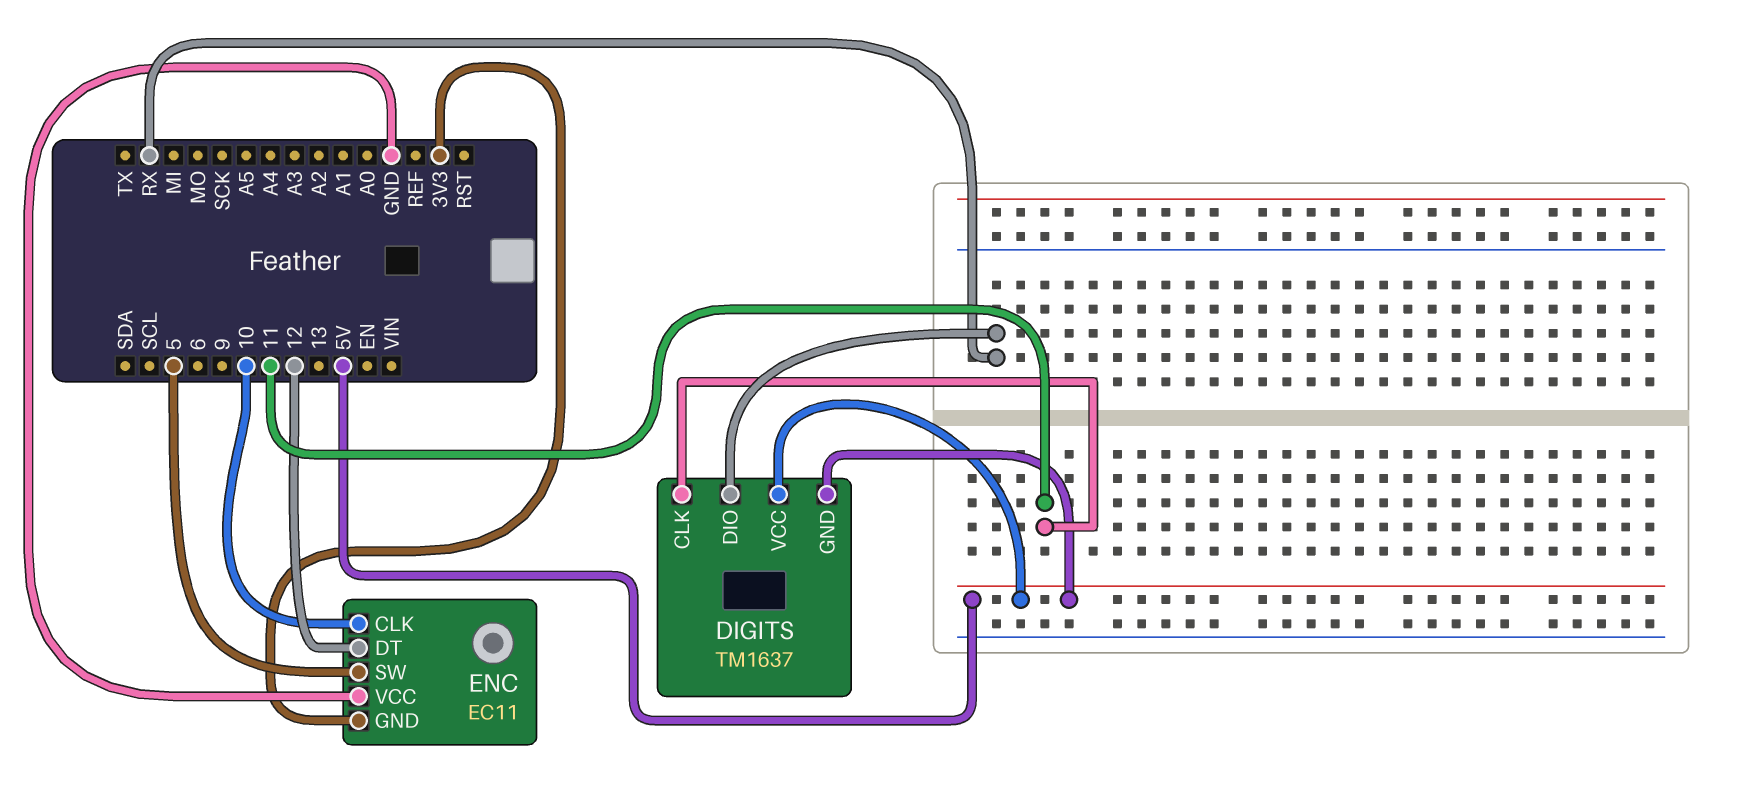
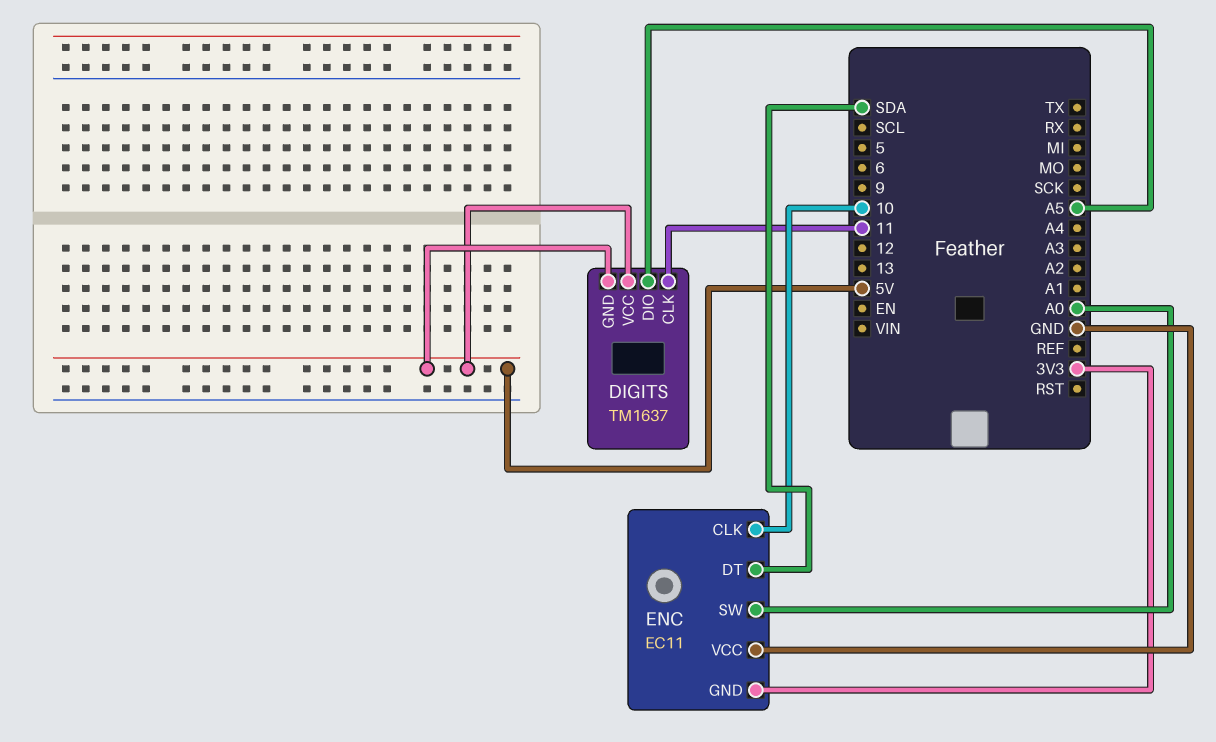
DIGITS pin DIO: RX -> A5
ENC pin DT: 12 -> SDA
ENC pin SW: 5 -> A0

